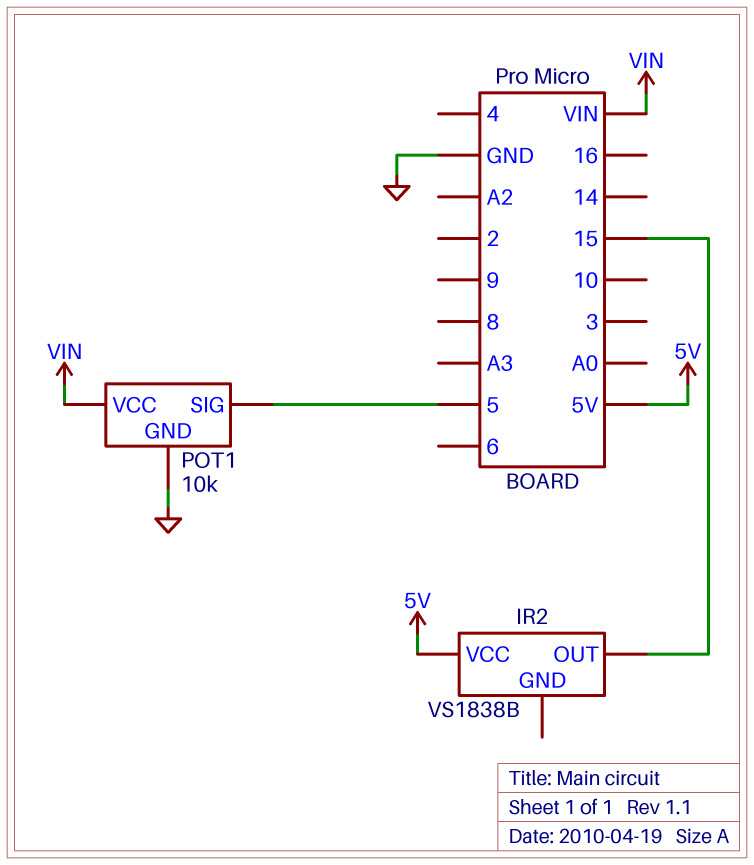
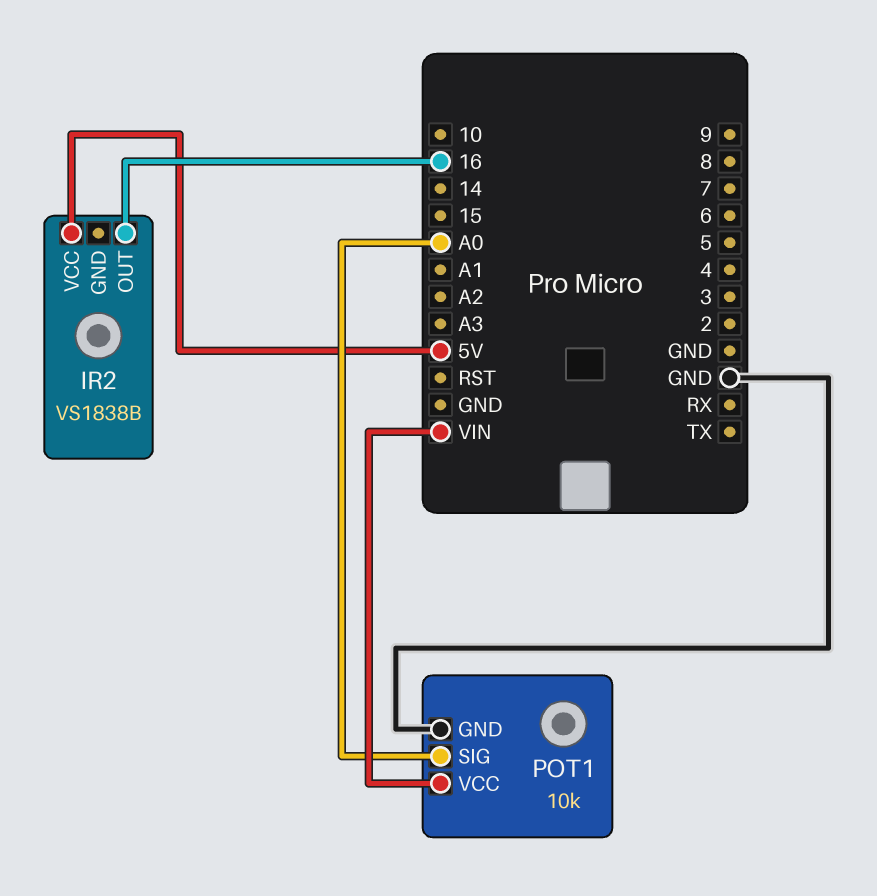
IR2 pin OUT: 15 -> 16
POT1 pin SIG: 5 -> A0

